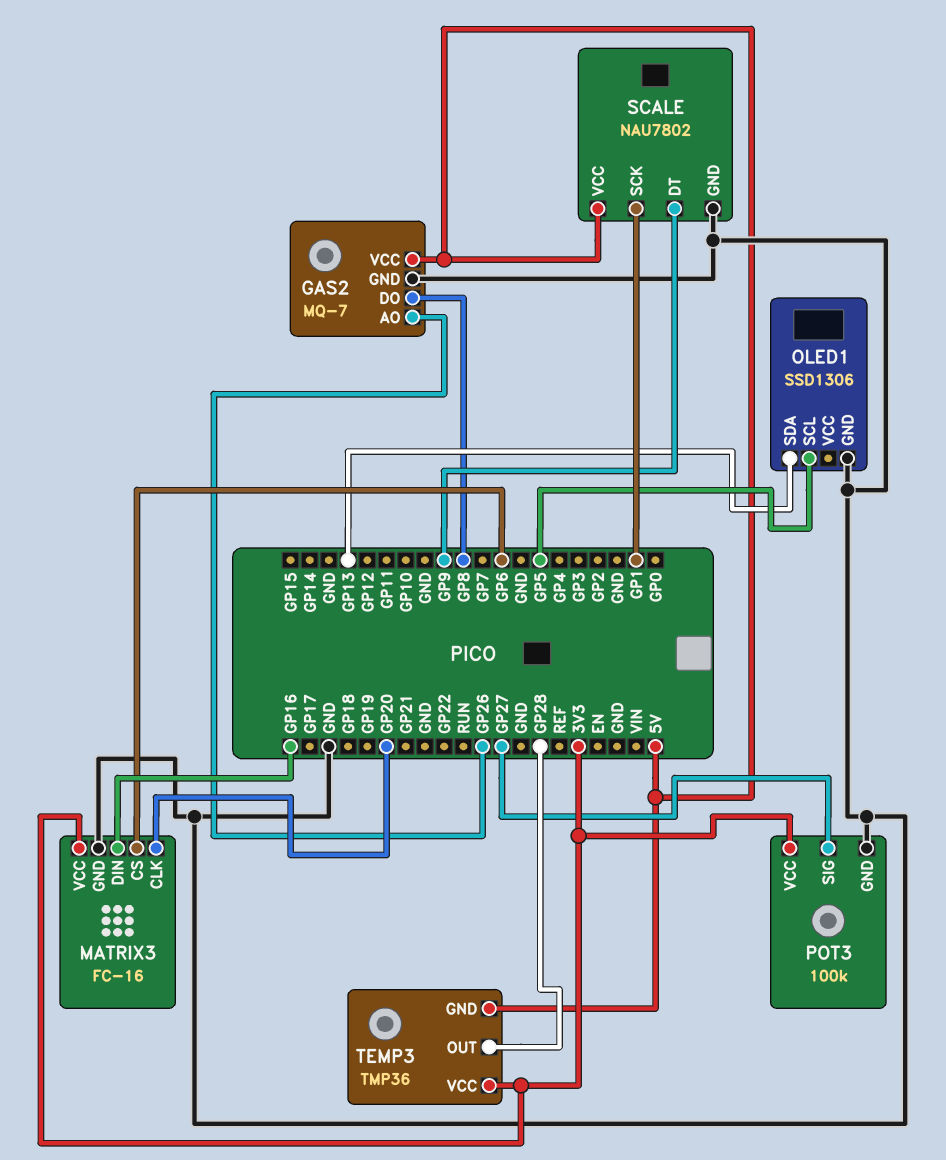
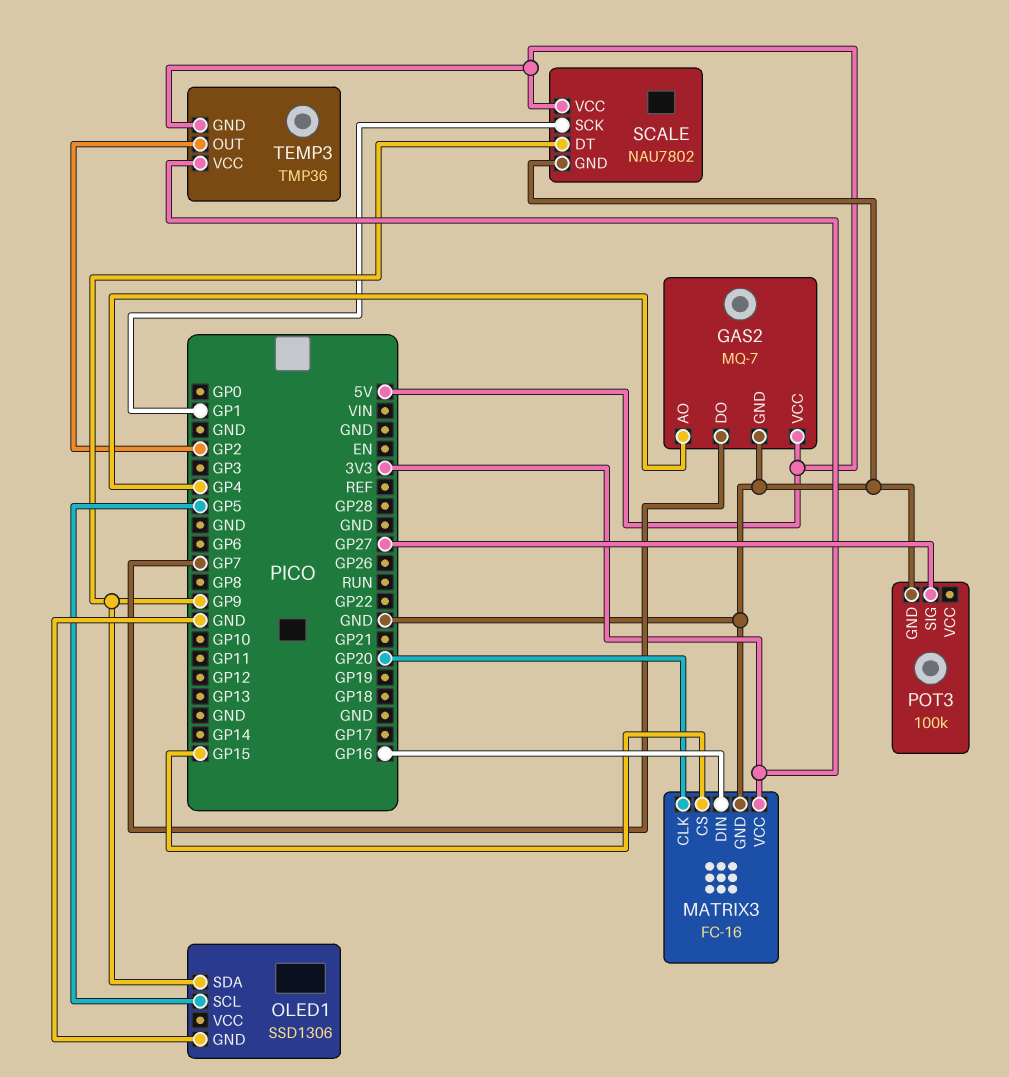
GAS2 pin AO: GP26 -> GP4
GAS2 pin DO: GP8 -> GP7
MATRIX3 pin CS: GP6 -> GP15
OLED1 pin SDA: GP13 -> GP9
POT3 pin VCC: 3V3 -> none
TEMP3 pin OUT: GP28 -> GP2

